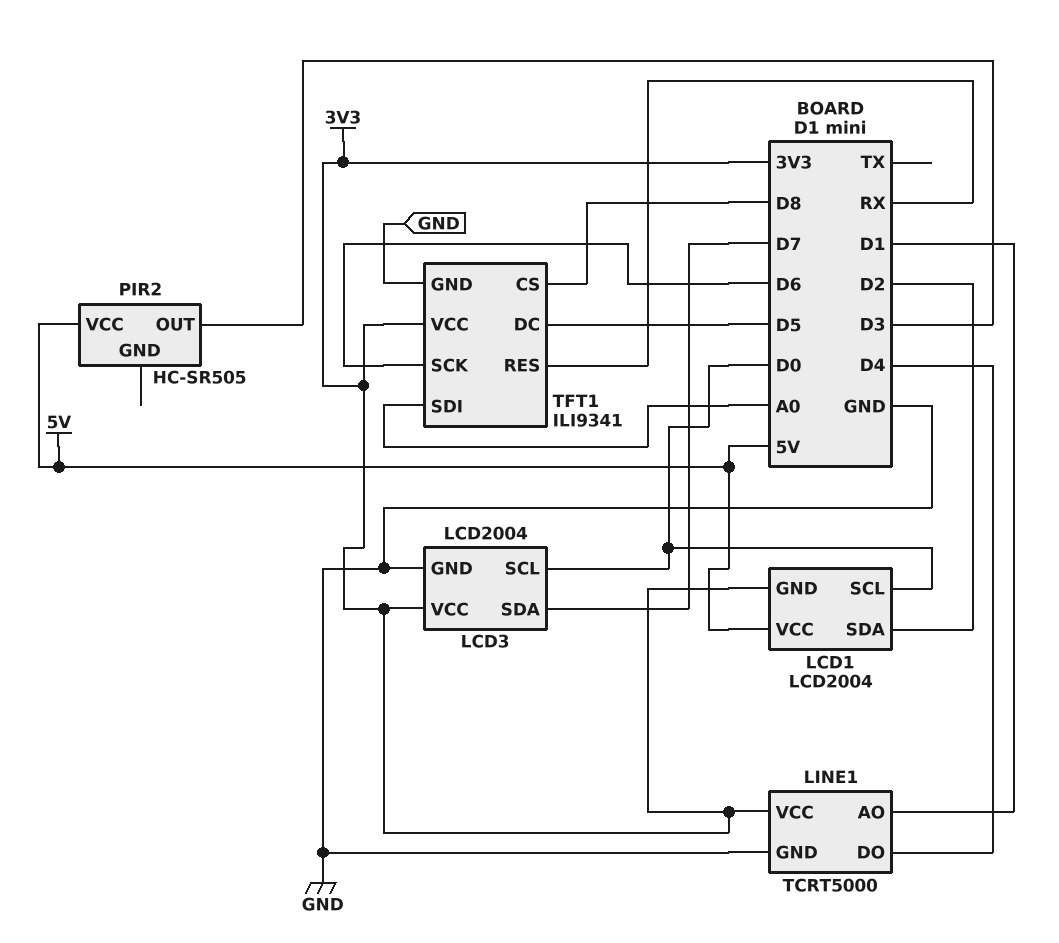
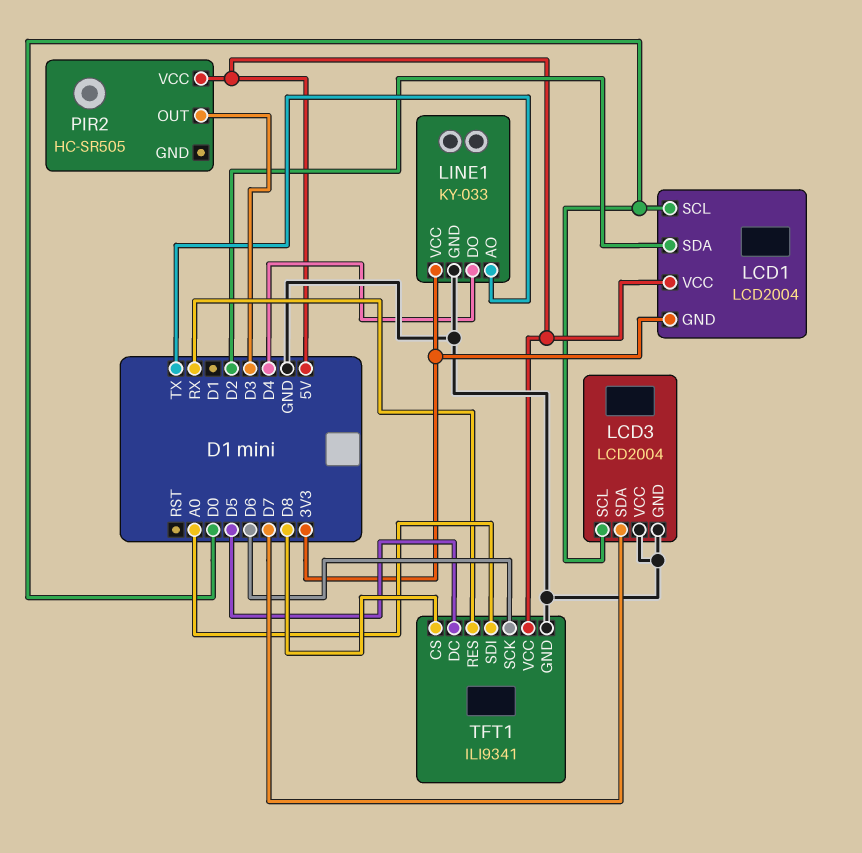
LCD3 pin VCC: 3V3 -> GND
LINE1: TCRT5000 -> KY-033
LINE1 pin AO: D1 -> TX
TFT1 pin VCC: 3V3 -> 5V

